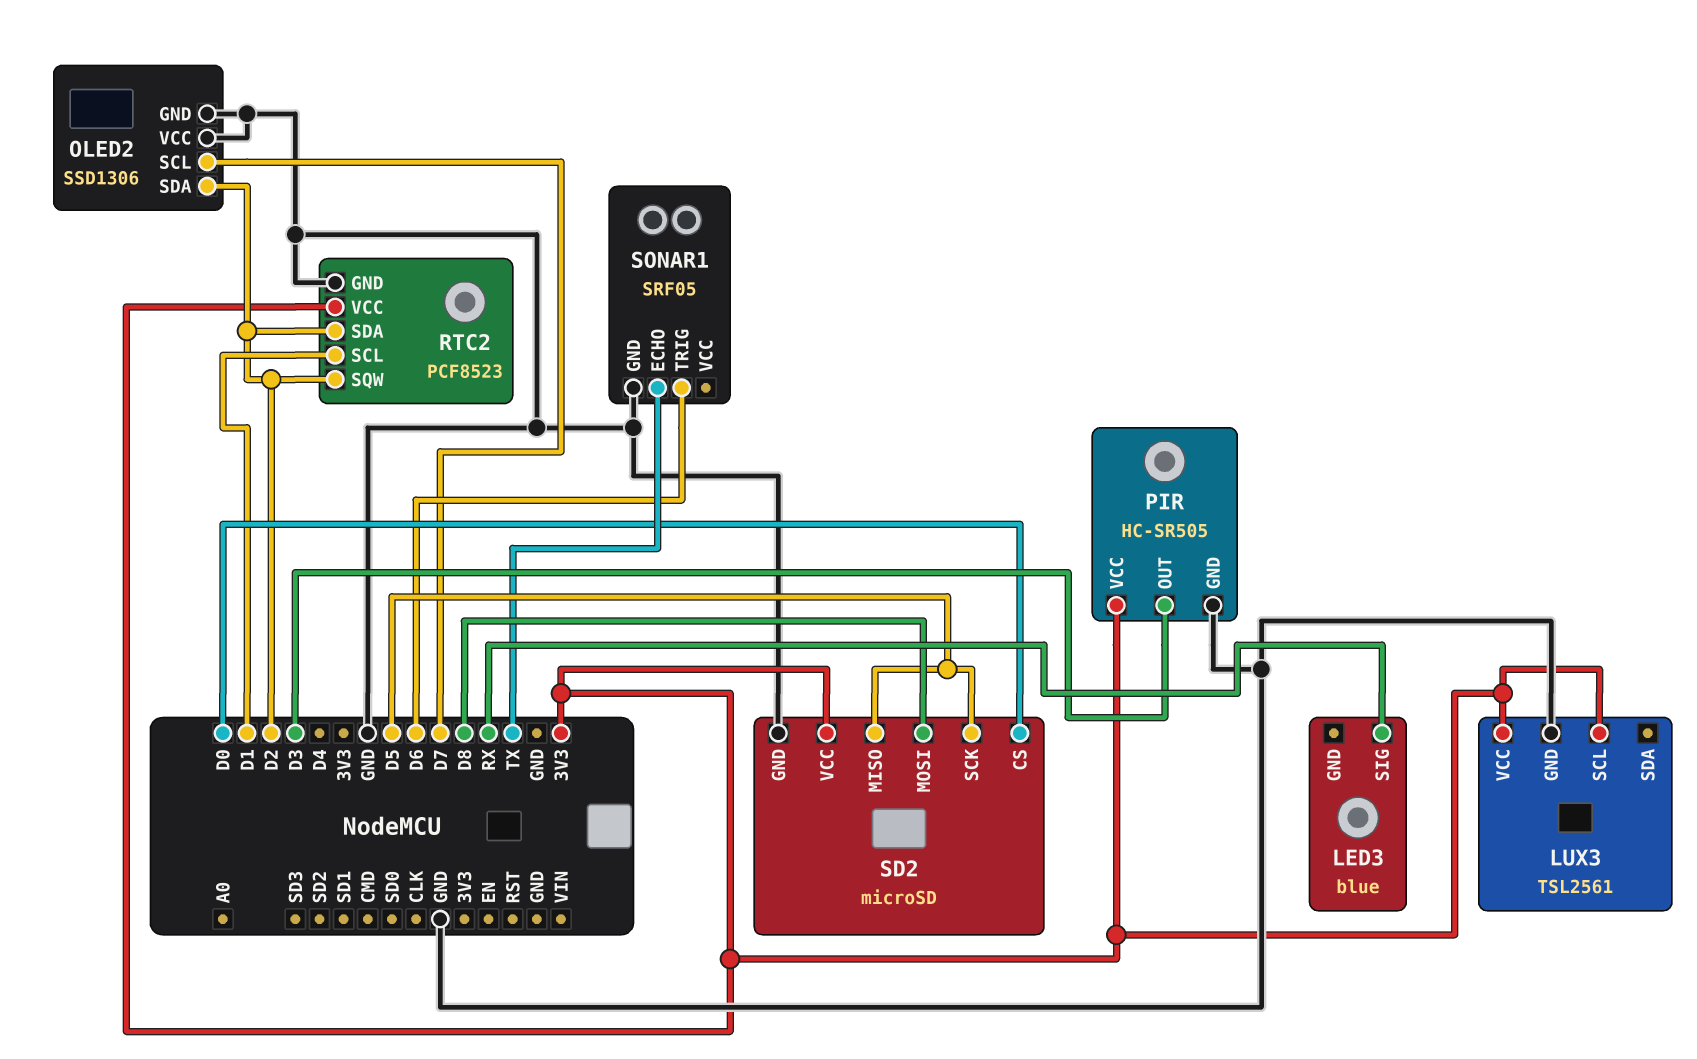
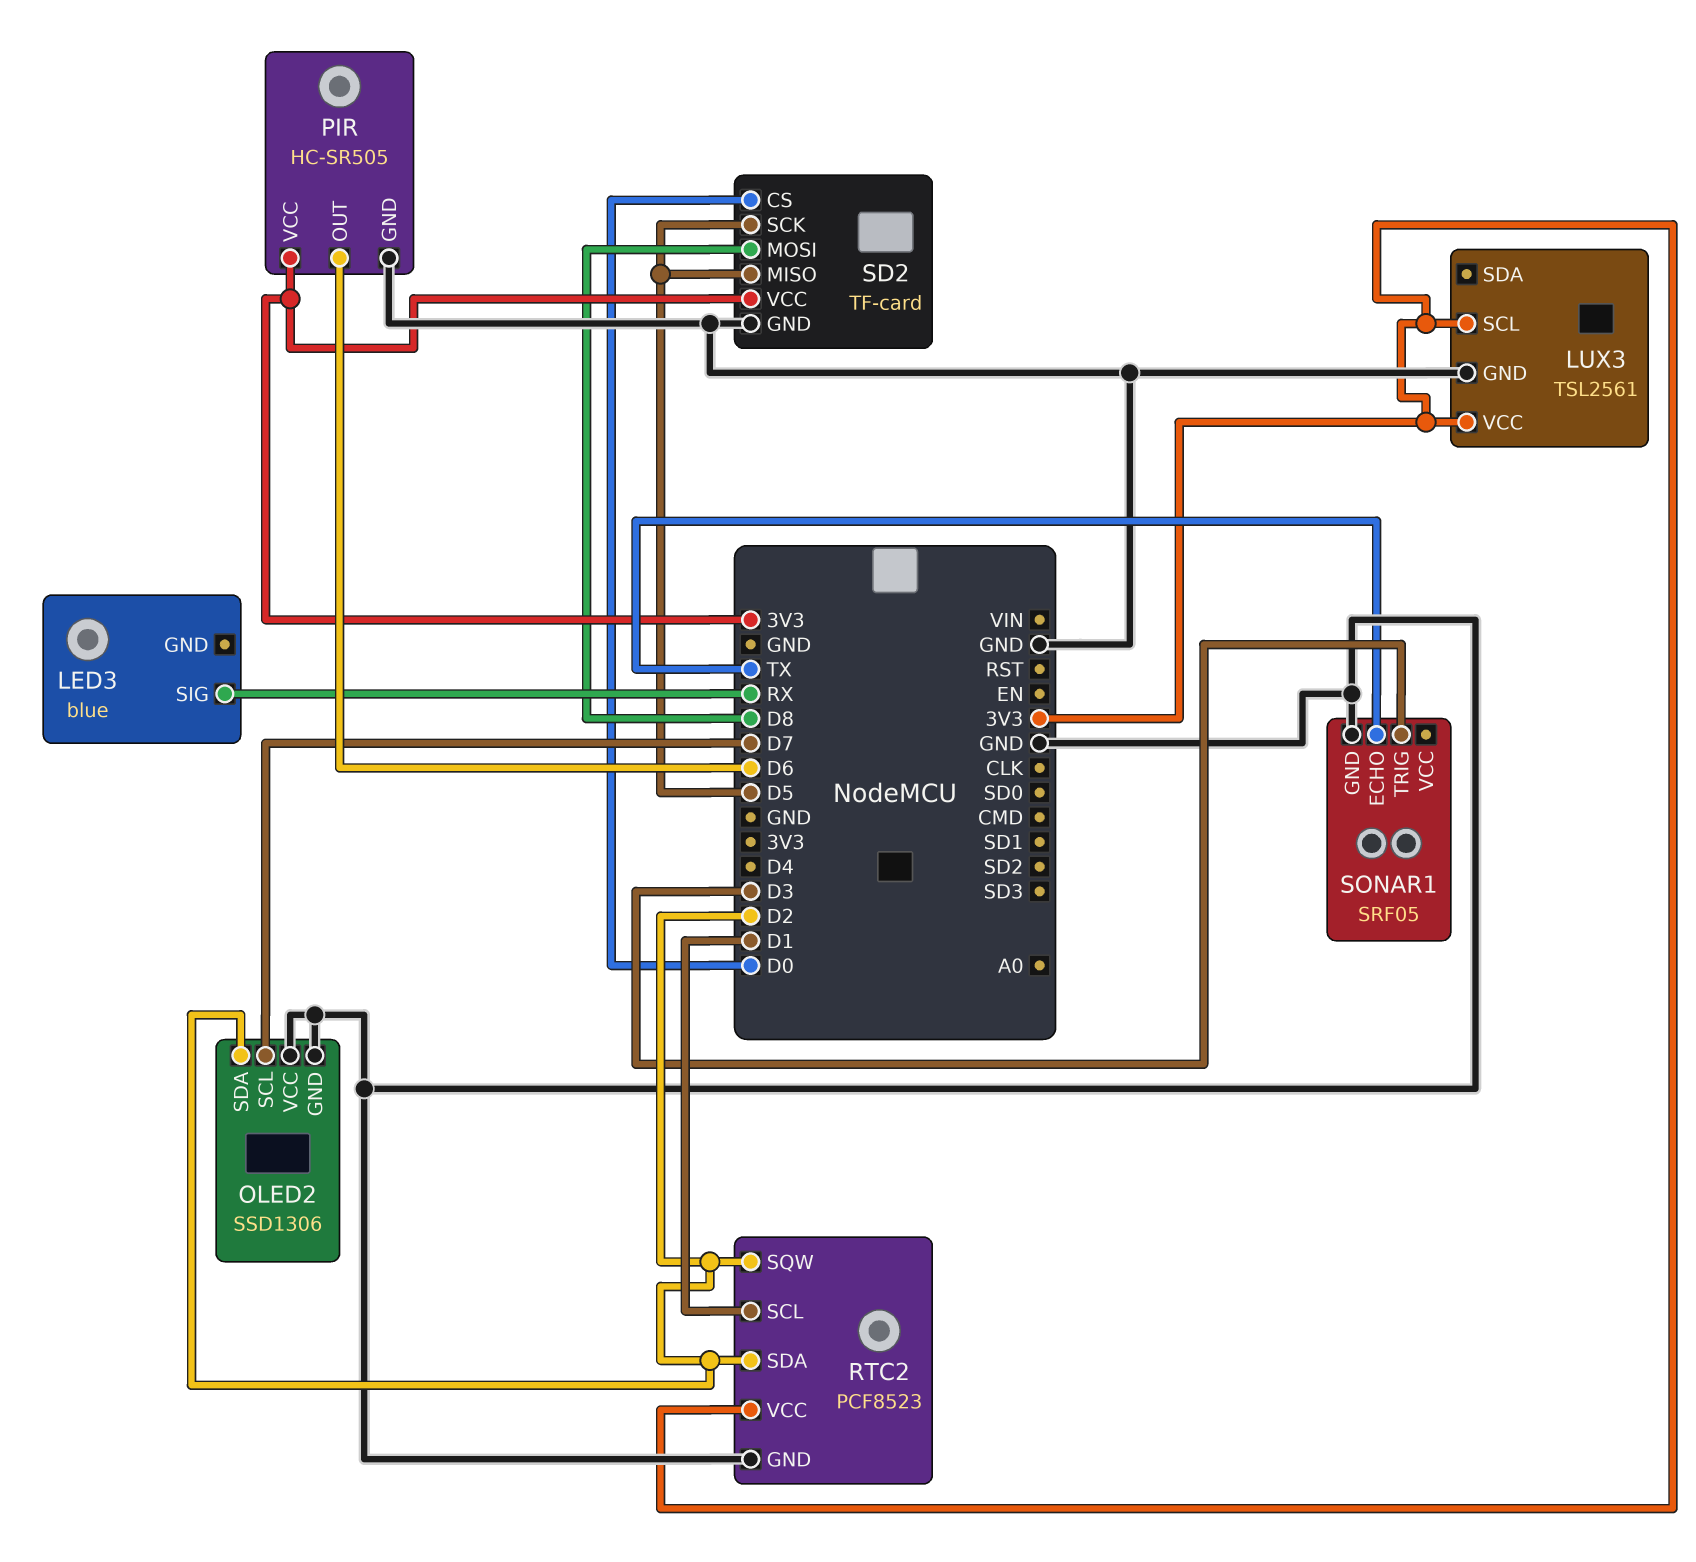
PIR pin OUT: D3 -> D6
SD2: microSD -> TF-card
SONAR1 pin TRIG: D6 -> D3

